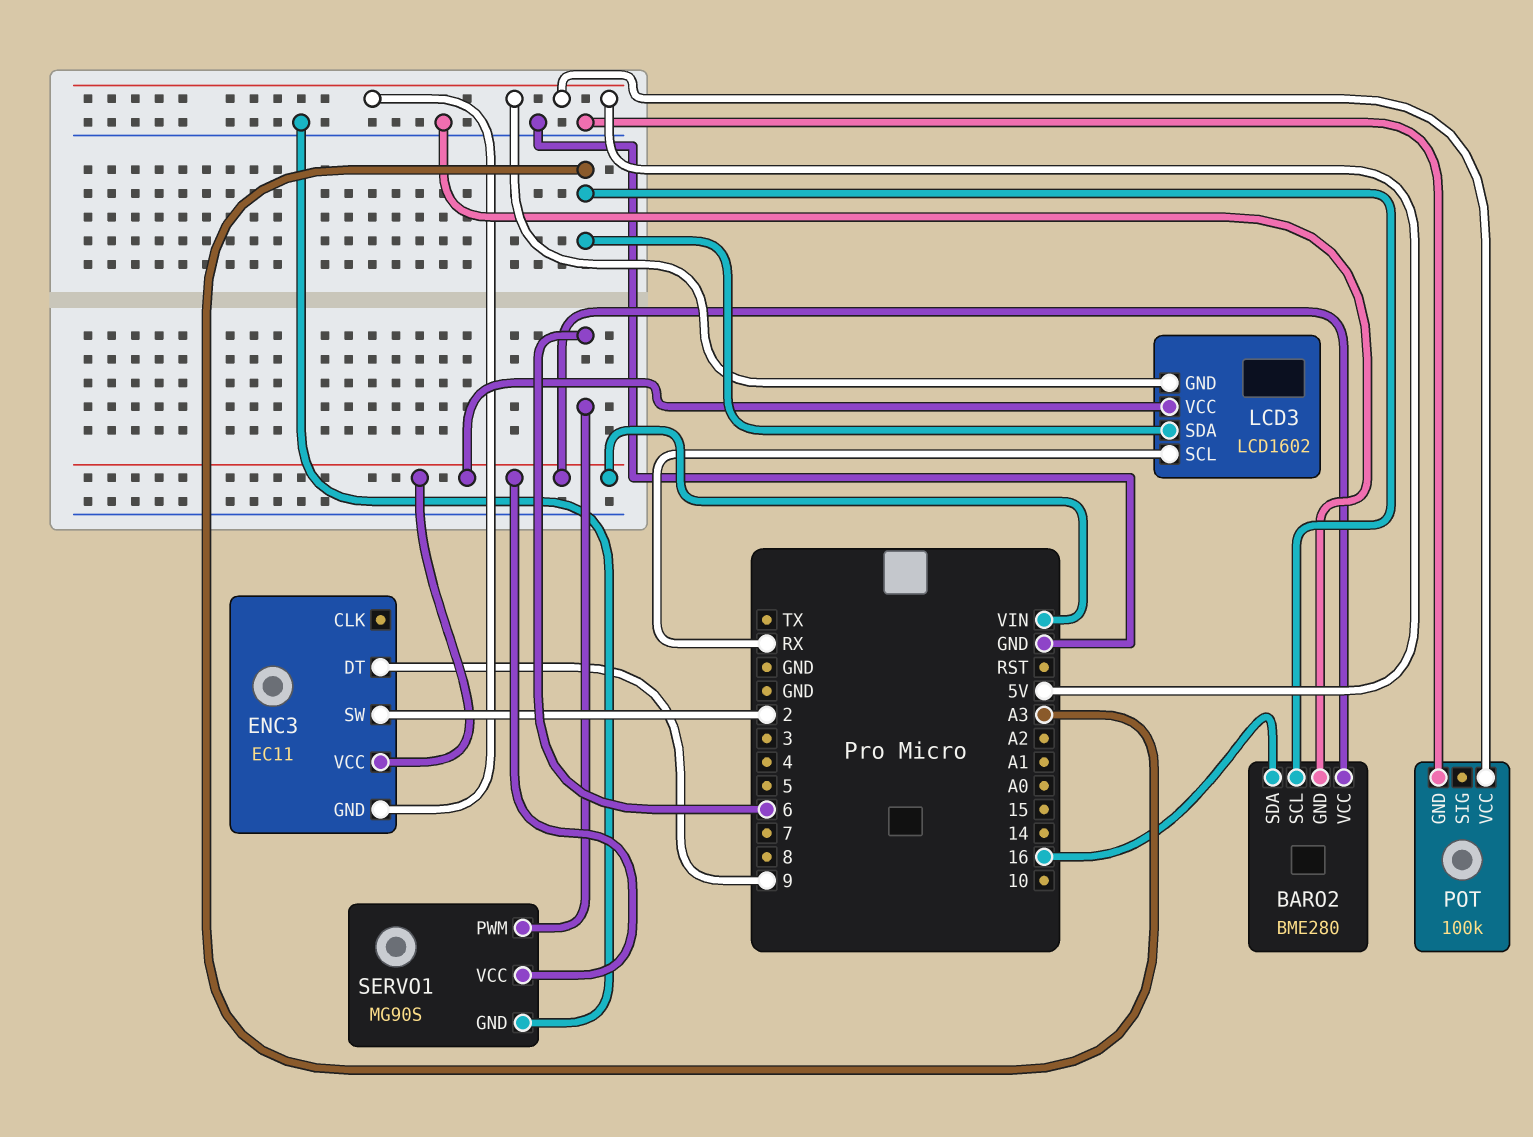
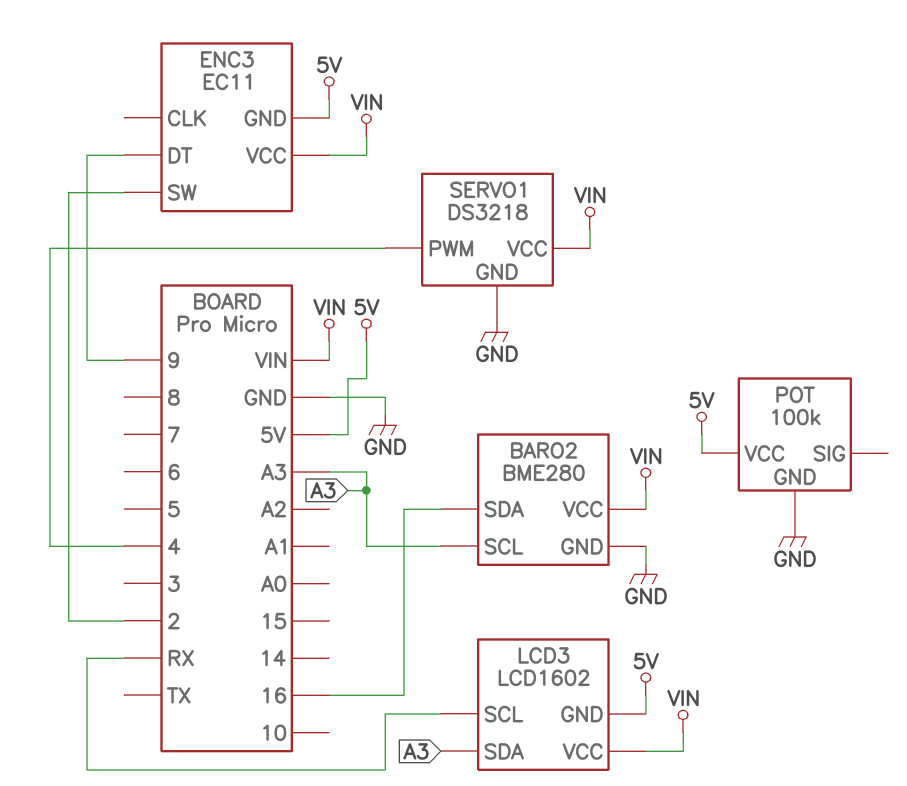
SERVO1: MG90S -> DS3218
SERVO1 pin PWM: 6 -> 4

